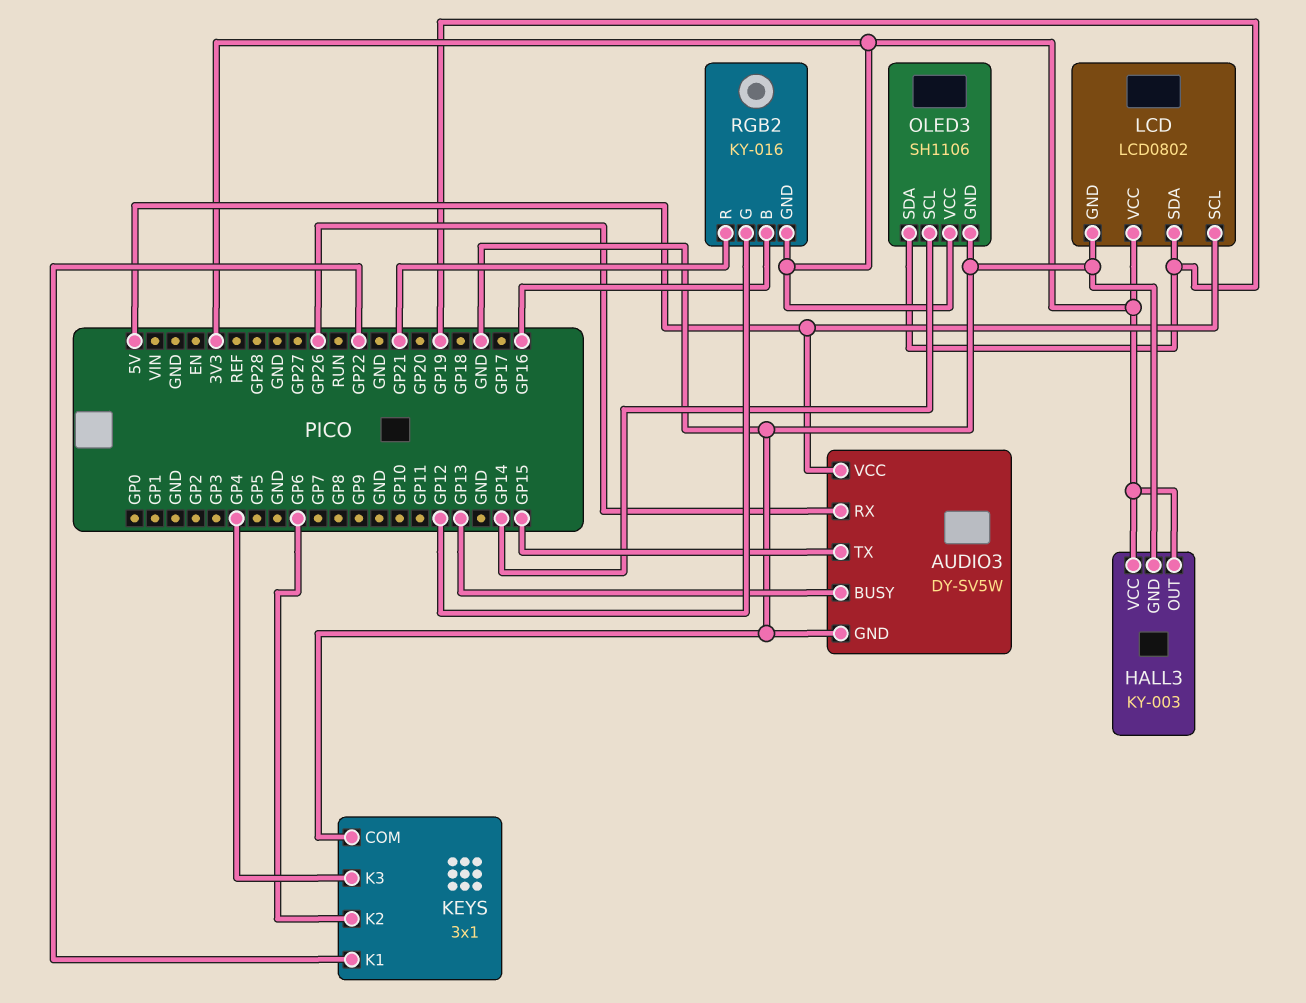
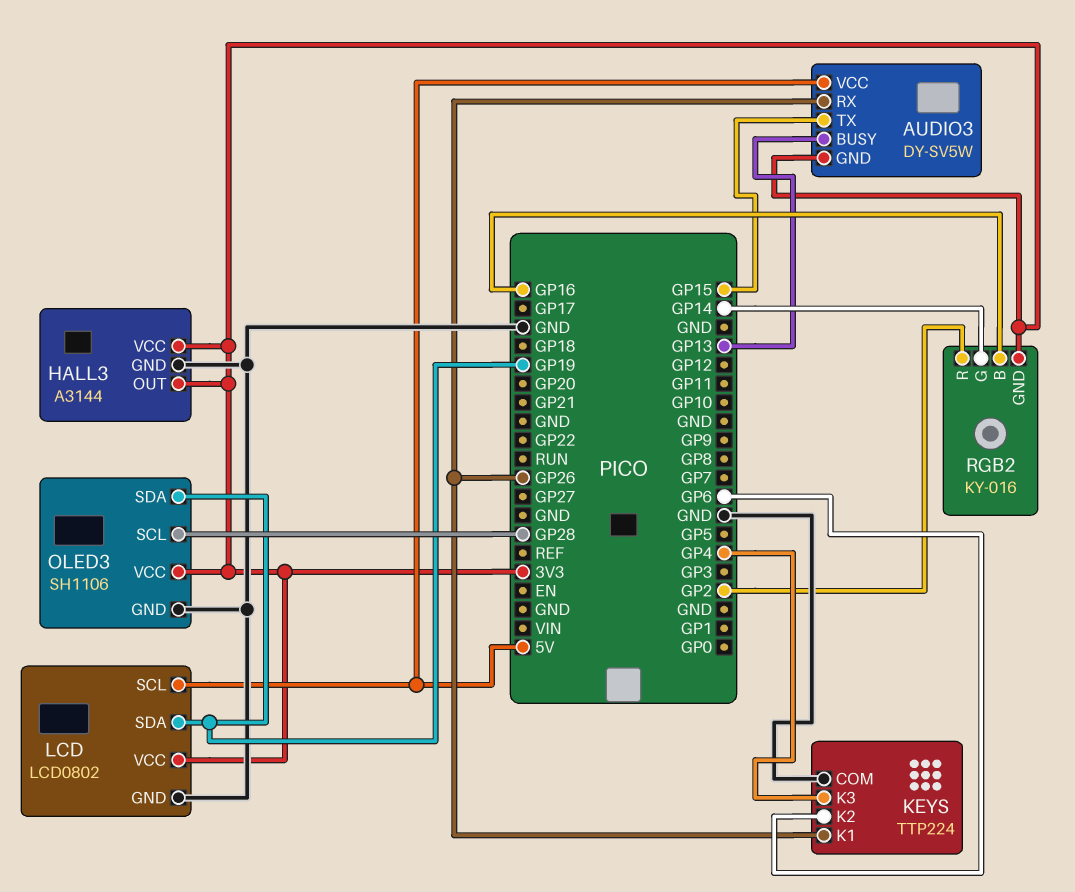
AUDIO3 pin GND: GND -> 3V3
HALL3: KY-003 -> A3144
KEYS: 3x1 -> TTP224
KEYS pin K1: GP22 -> GP26
OLED3 pin SCL: GP14 -> GP28
RGB2 pin G: GP12 -> GP14
RGB2 pin R: GP21 -> GP2

